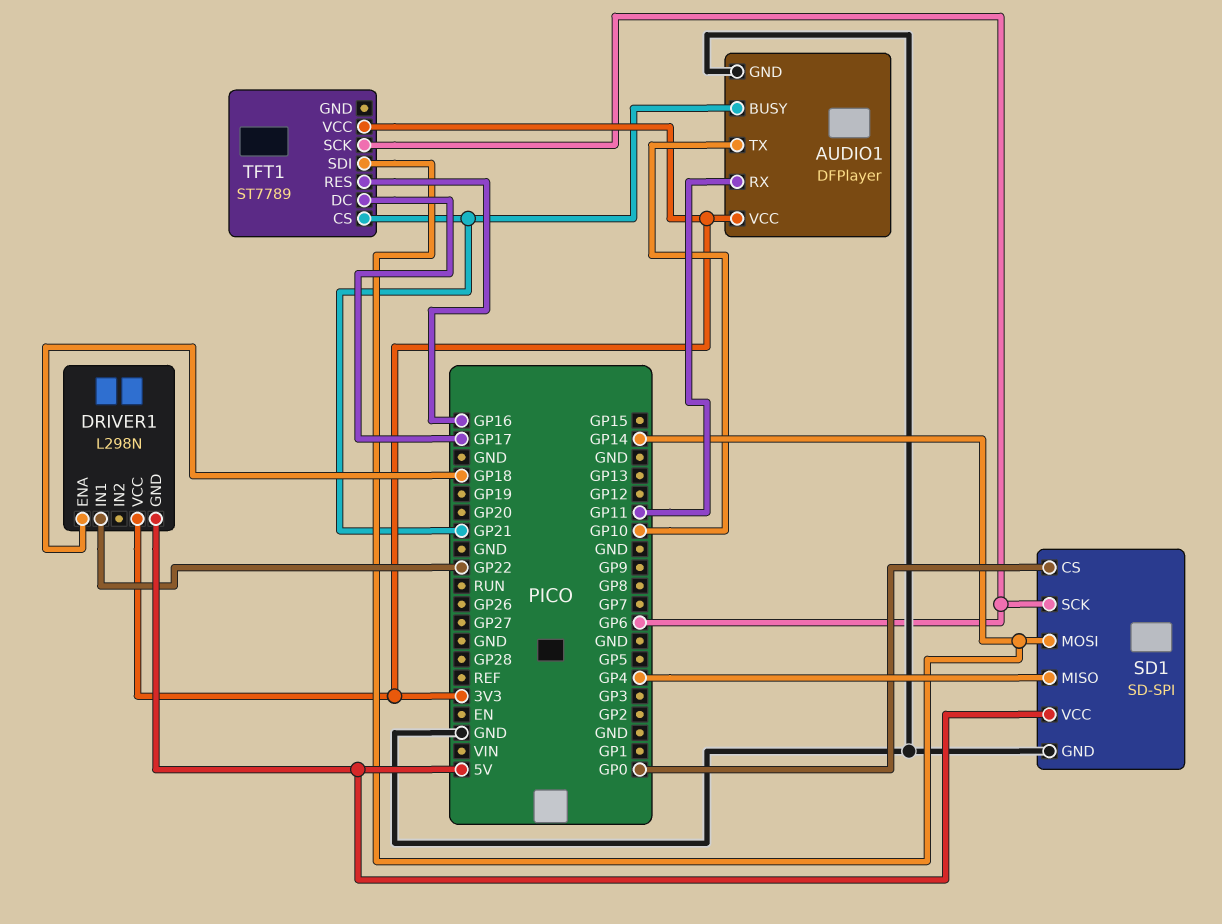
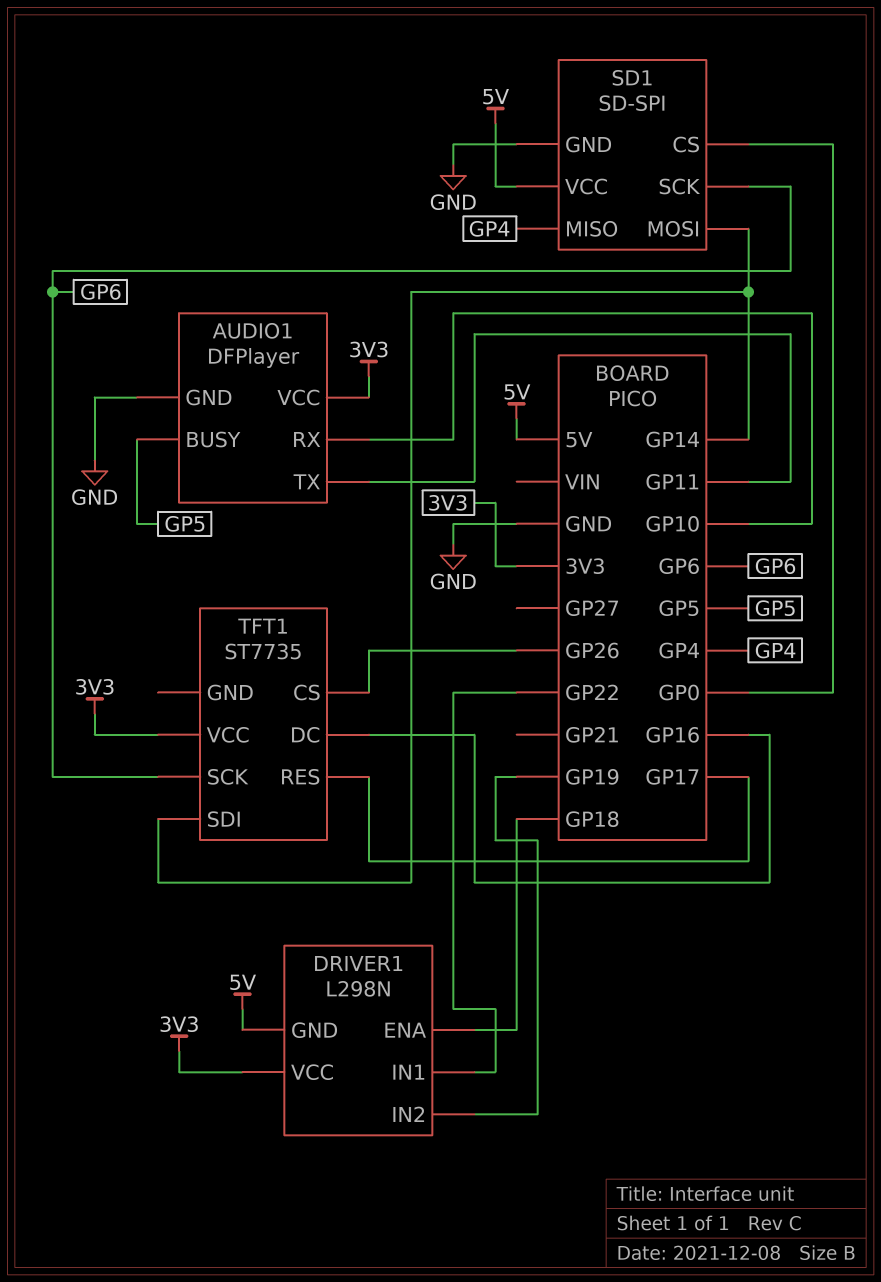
AUDIO1 pin BUSY: GP21 -> GP5
AUDIO1 pin RX: GP11 -> GP10
AUDIO1 pin TX: GP10 -> GP11
DRIVER1 pin IN2: none -> GP19
TFT1: ST7789 -> ST7735
TFT1 pin CS: GP21 -> GP26
TFT1 pin DC: GP17 -> GP16
TFT1 pin RES: GP16 -> GP17

